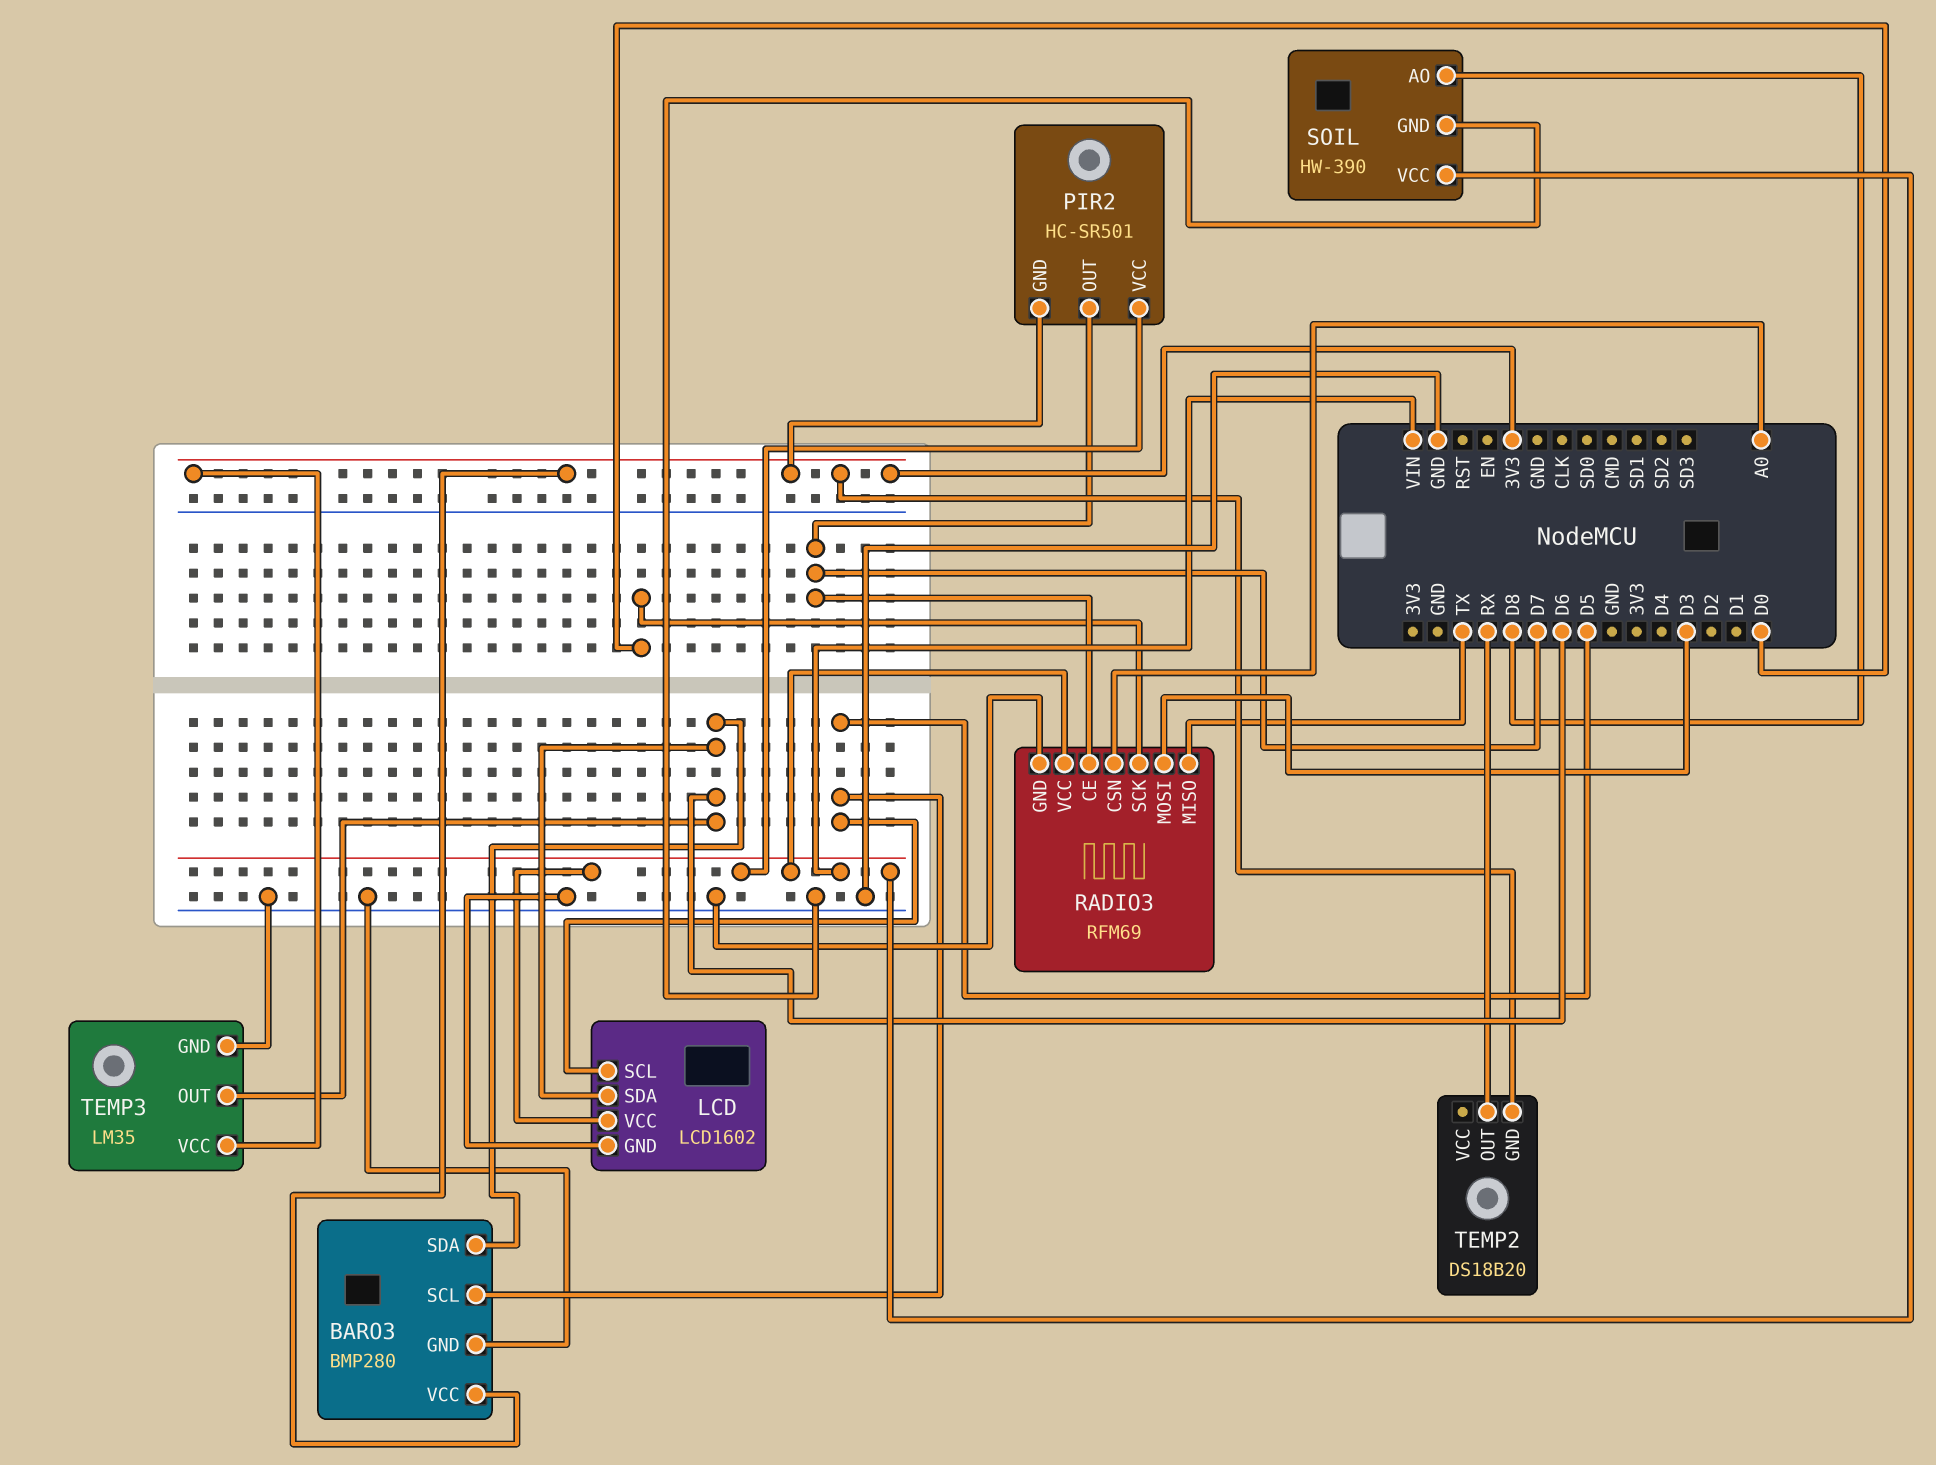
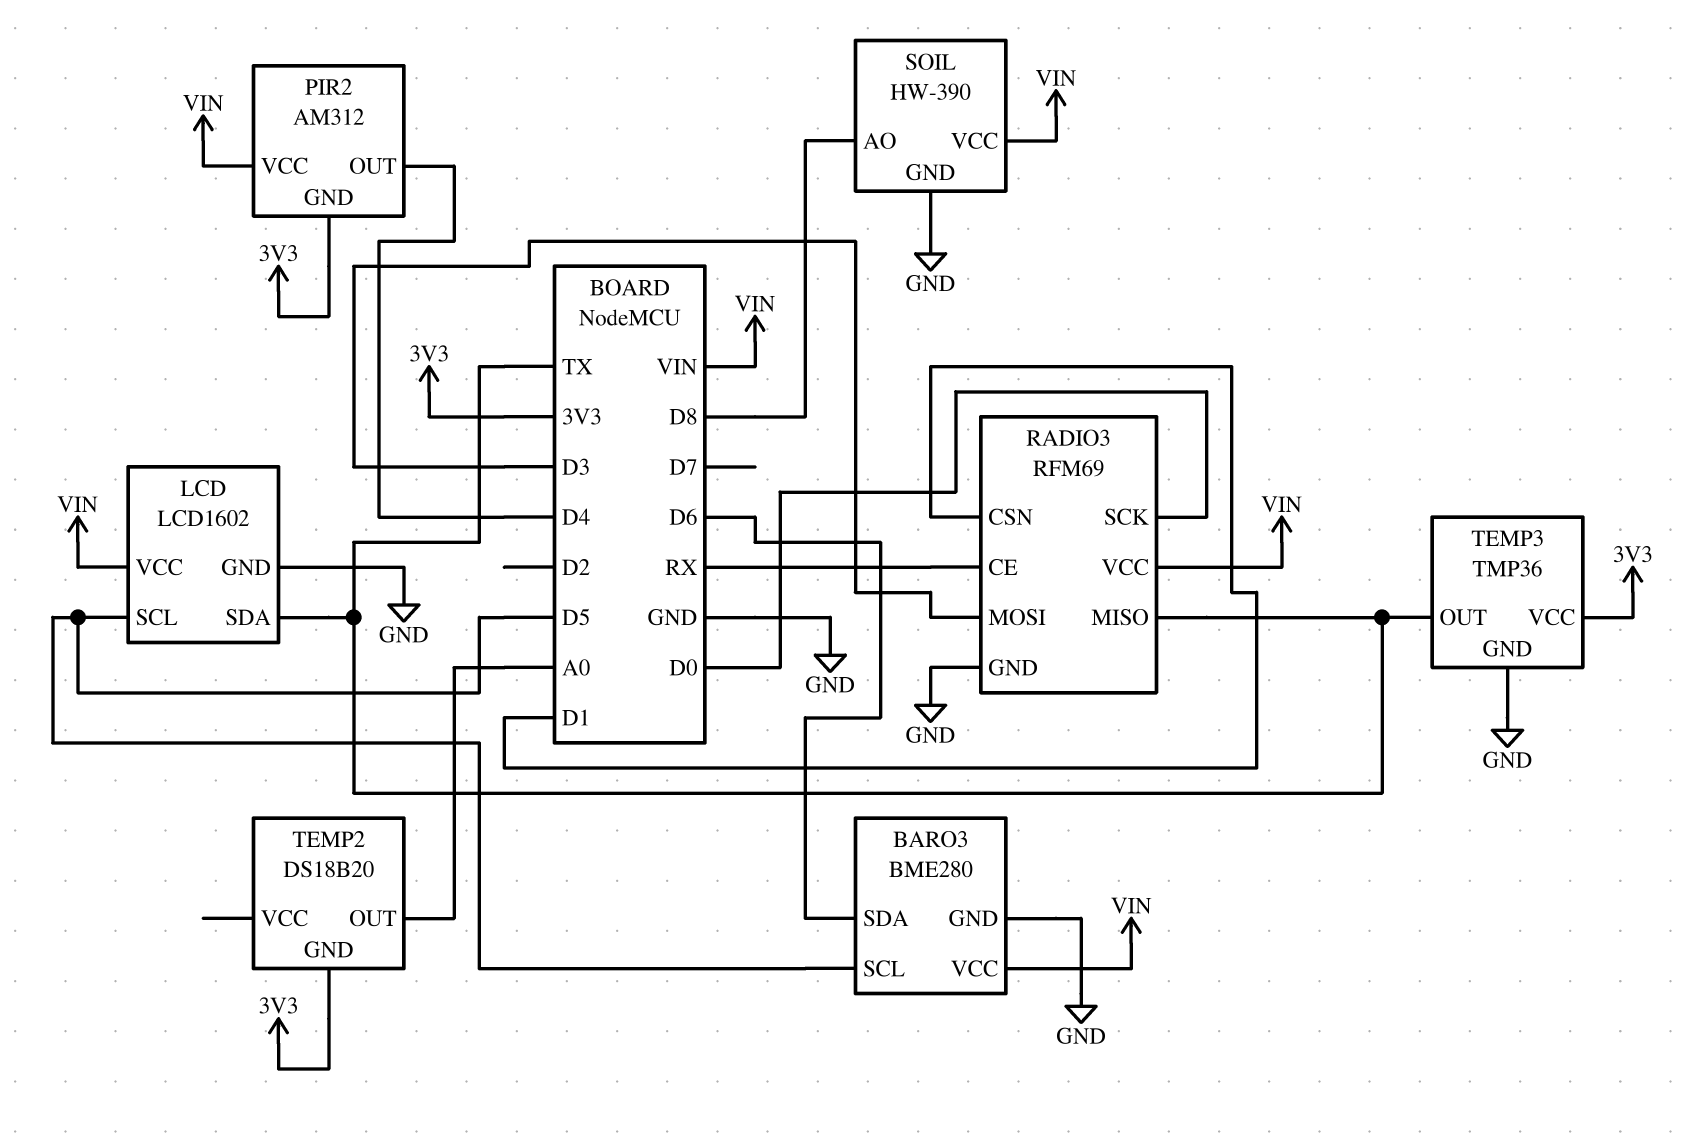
BARO3: BMP280 -> BME280
BARO3 pin VCC: 3V3 -> VIN
LCD pin SDA: D6 -> TX
PIR2: HC-SR501 -> AM312
PIR2 pin OUT: D7 -> D4
RADIO3 pin CE: D7 -> RX
RADIO3 pin CSN: A0 -> D1
TEMP2 pin OUT: RX -> A0
TEMP3: LM35 -> TMP36
TEMP3 pin OUT: D6 -> TX

